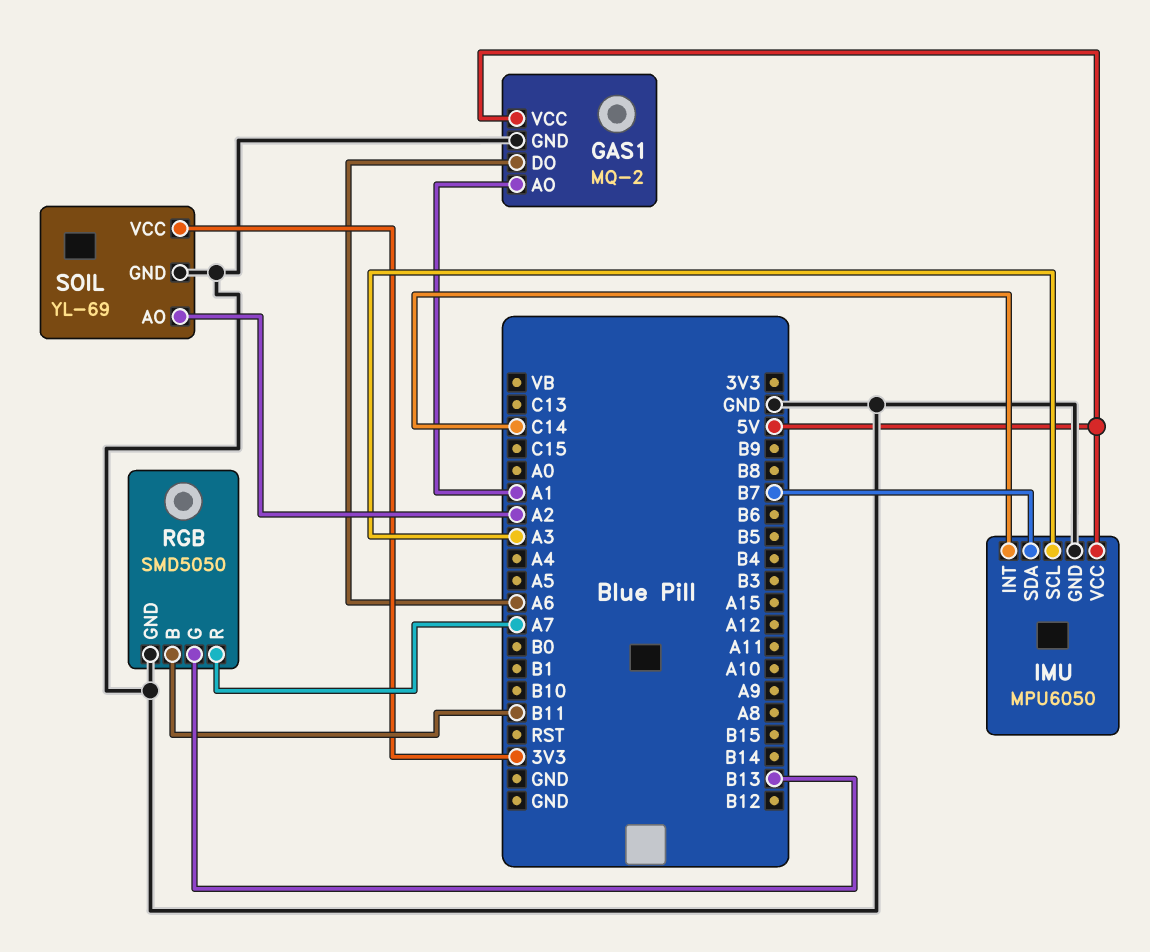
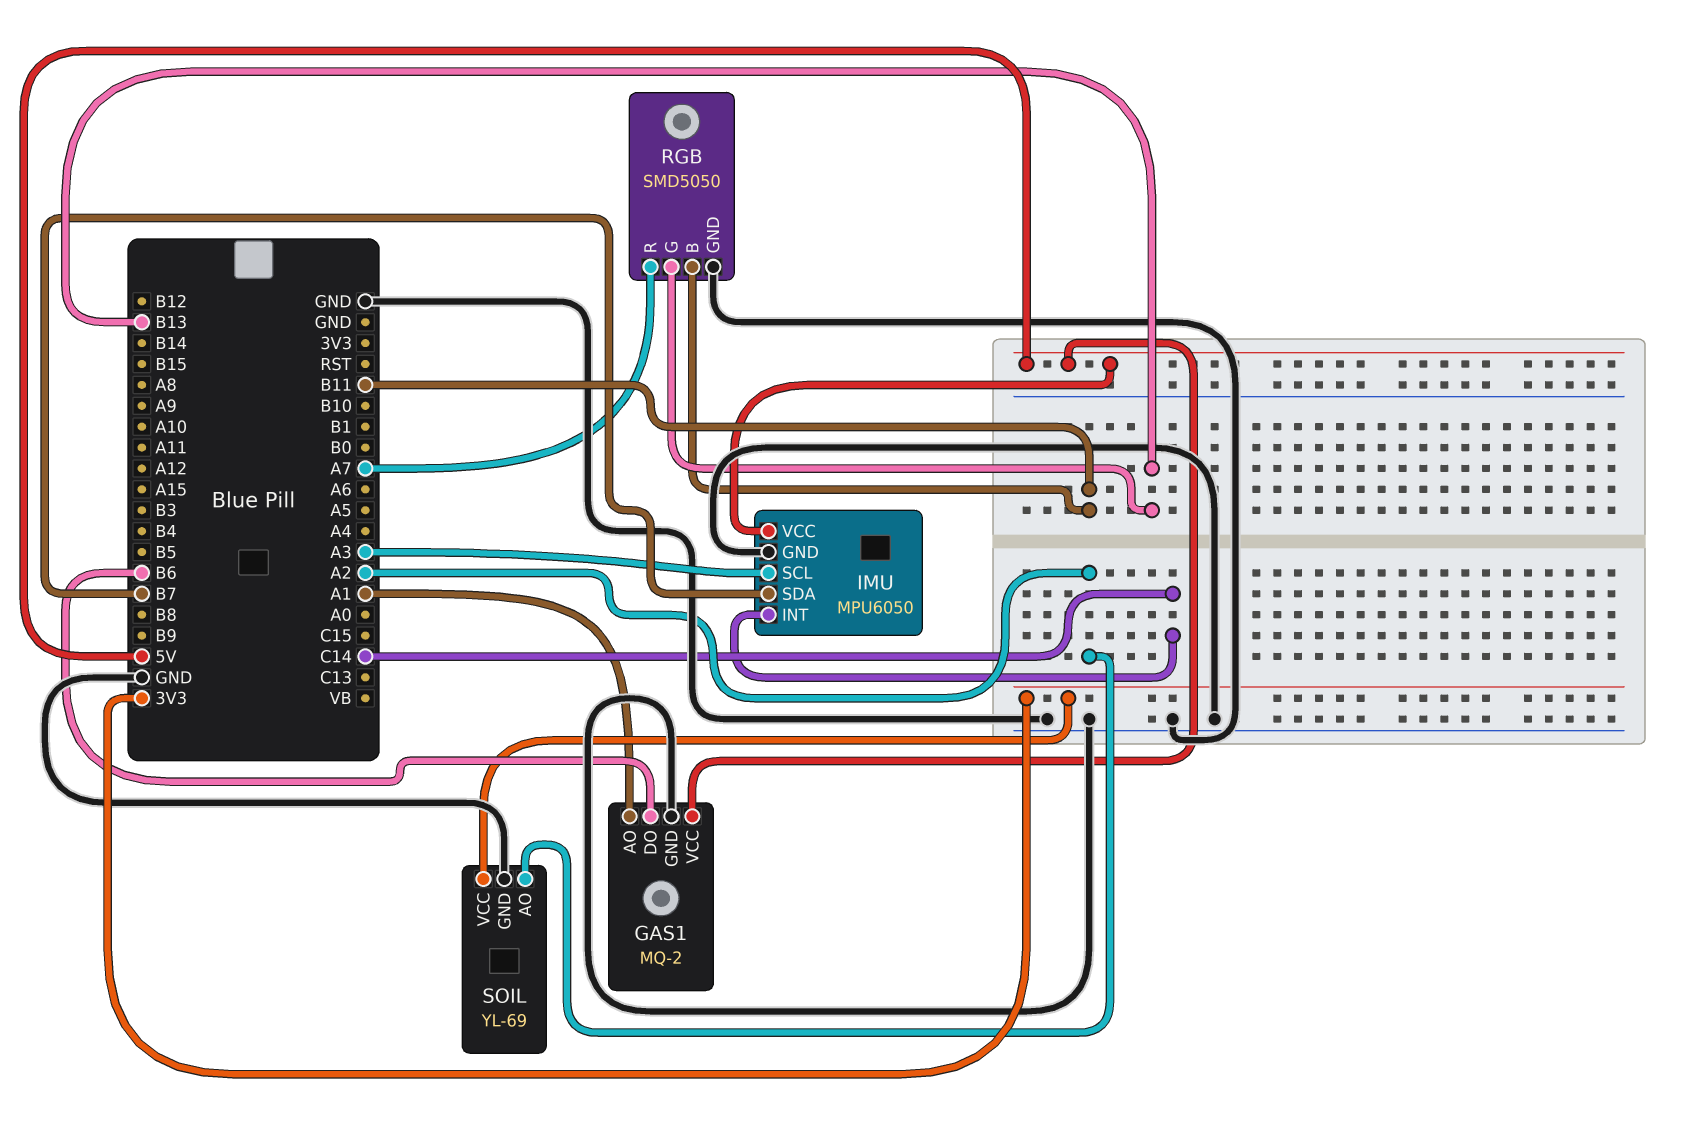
GAS1 pin DO: A6 -> B6

